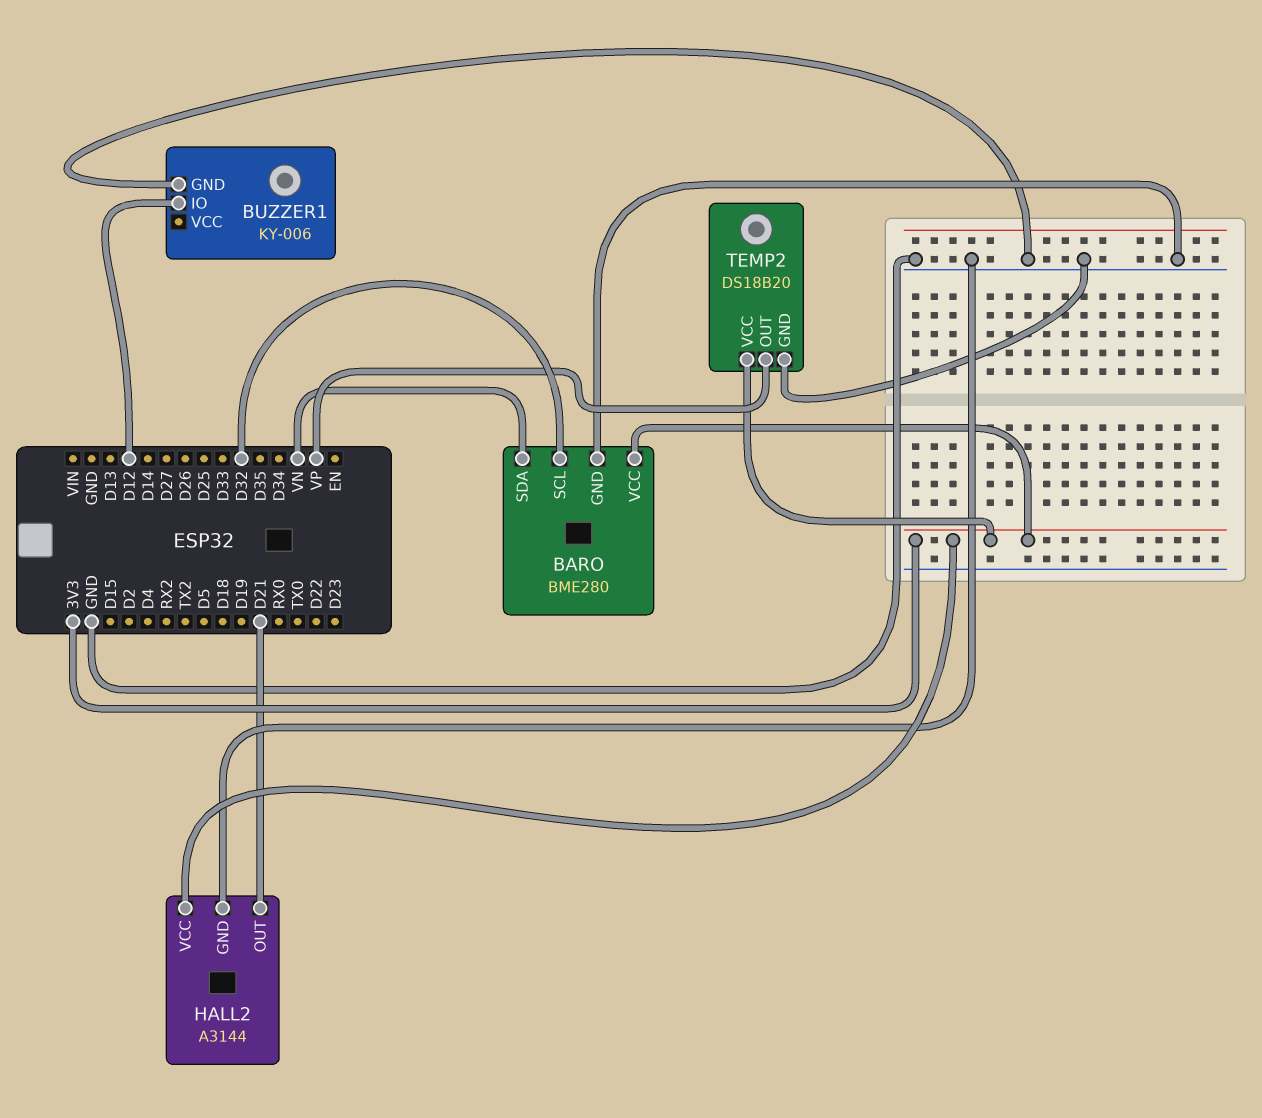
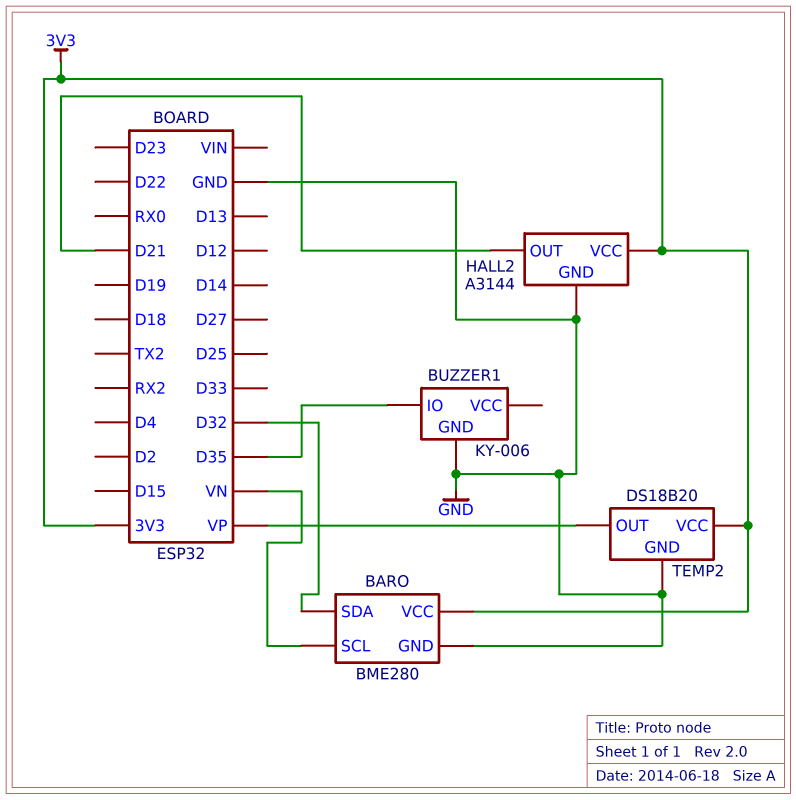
BARO pin SCL: D32 -> VN
BARO pin SDA: VN -> D32
BUZZER1 pin IO: D12 -> D35

